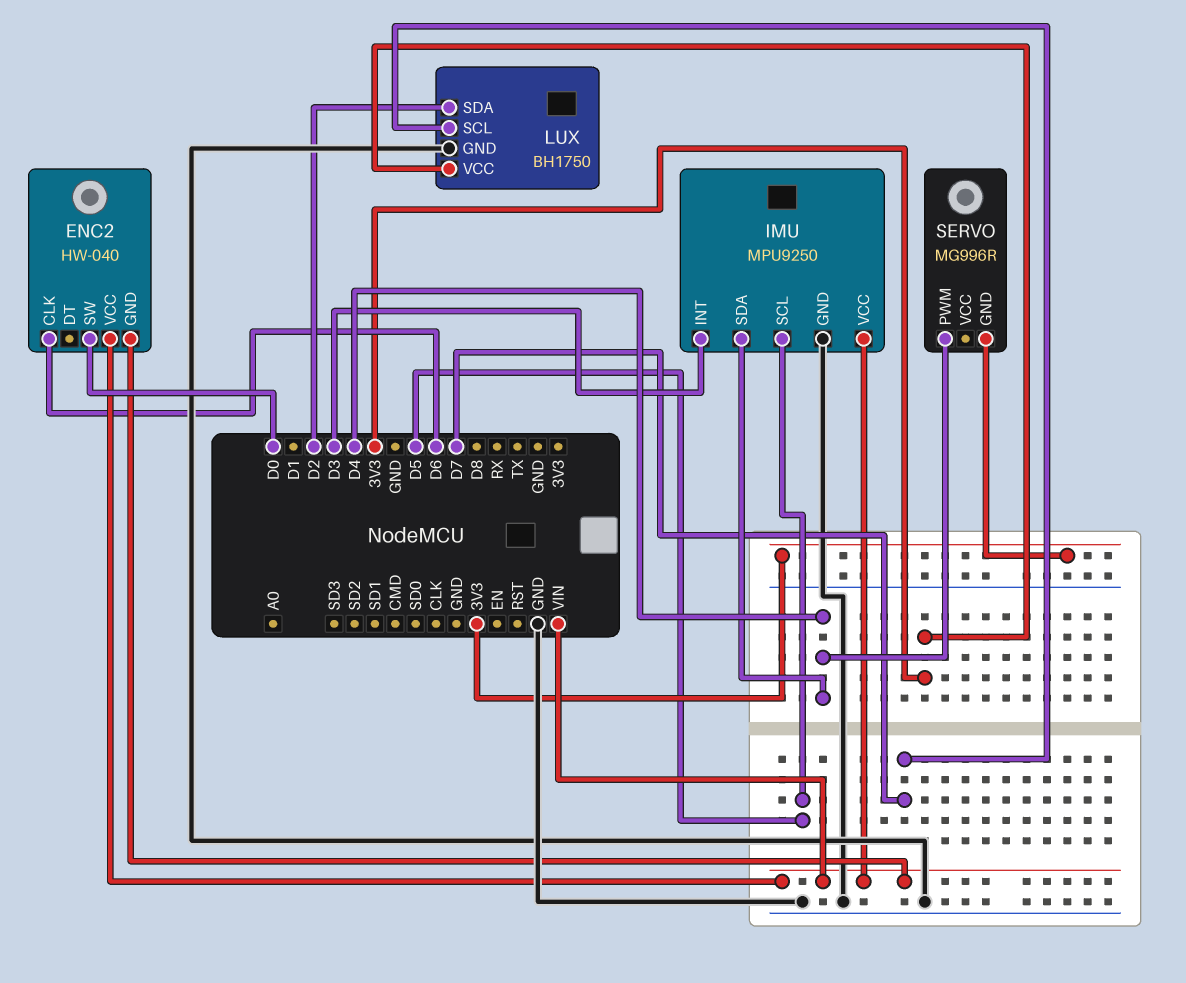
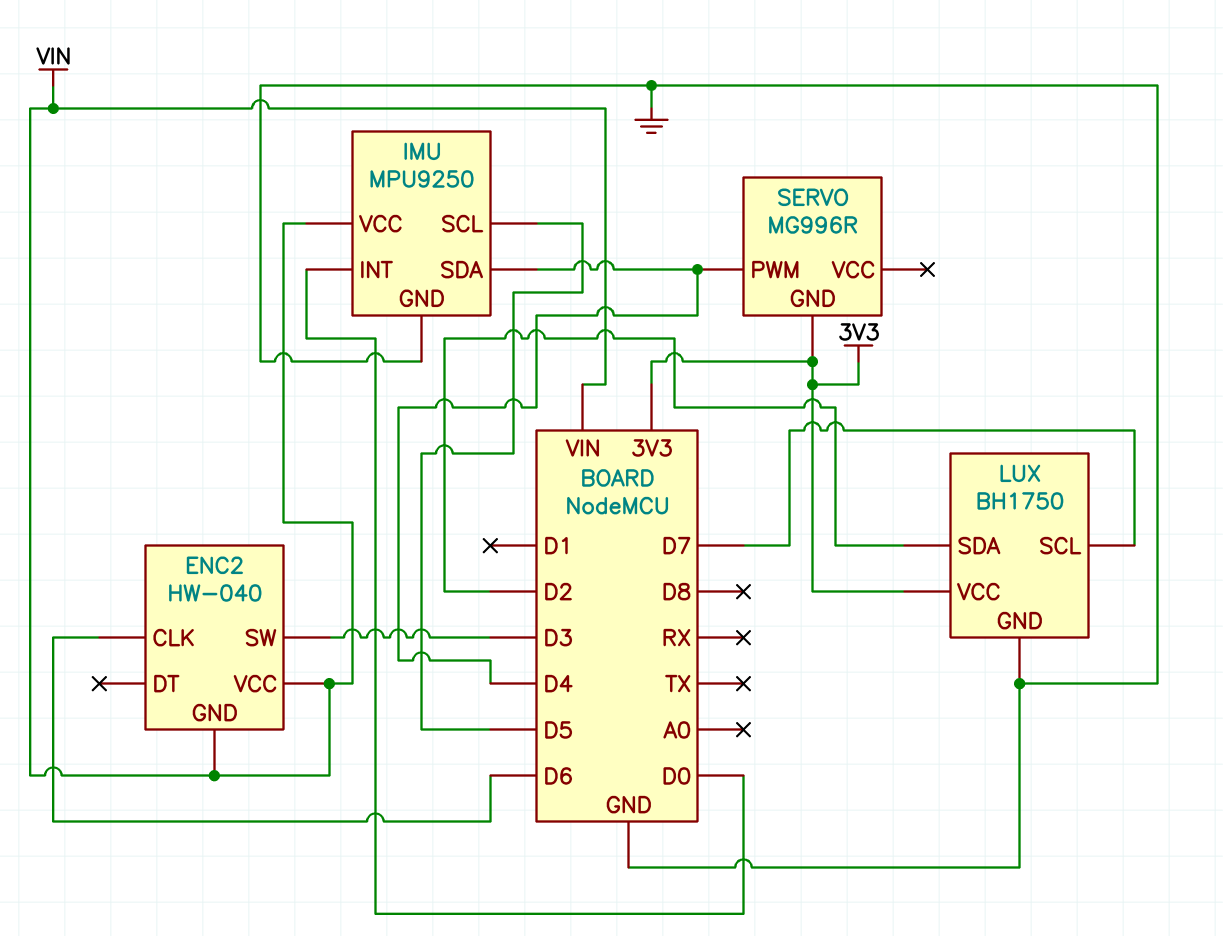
ENC2 pin SW: D0 -> D3
IMU pin INT: D3 -> D0

